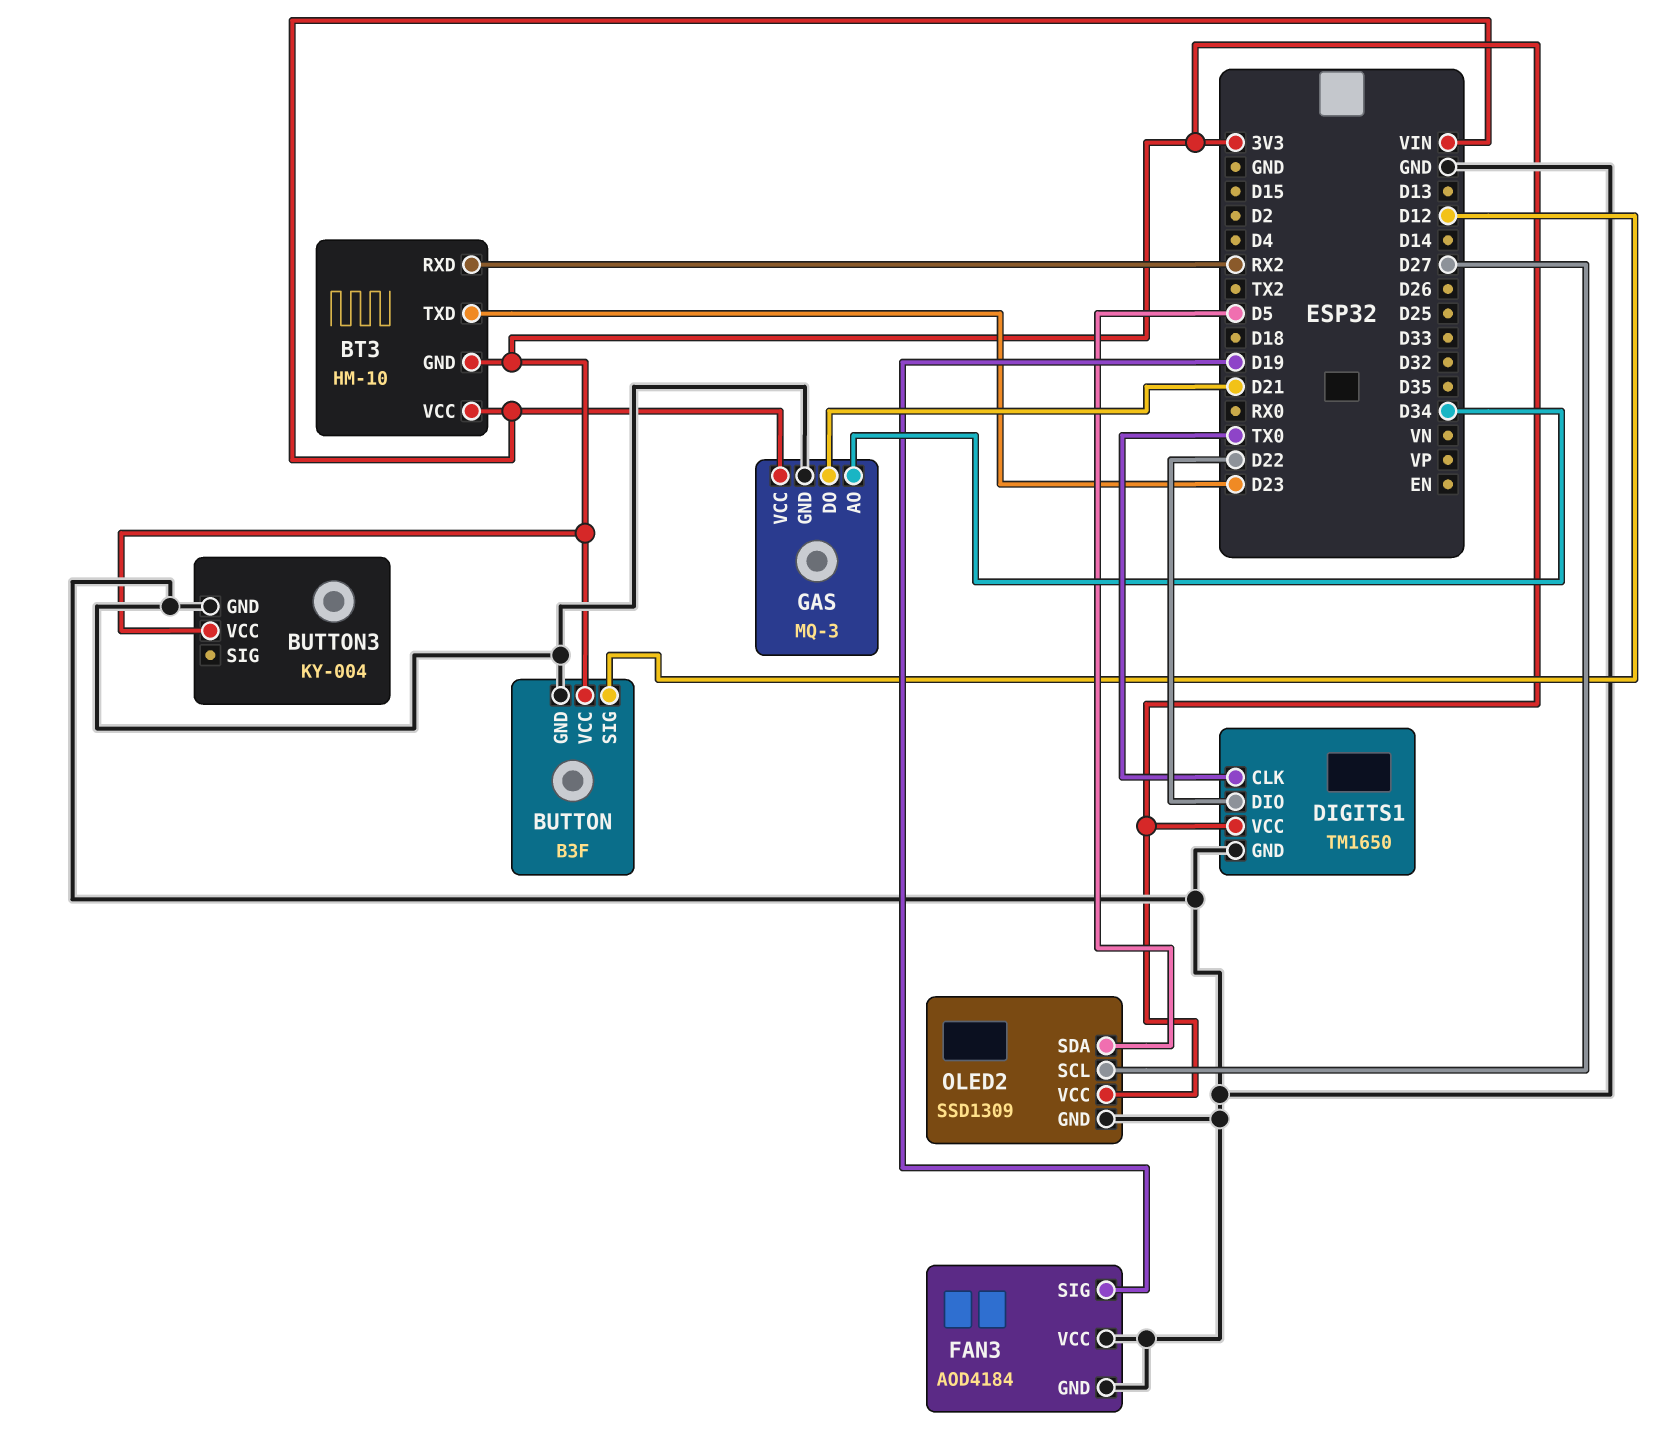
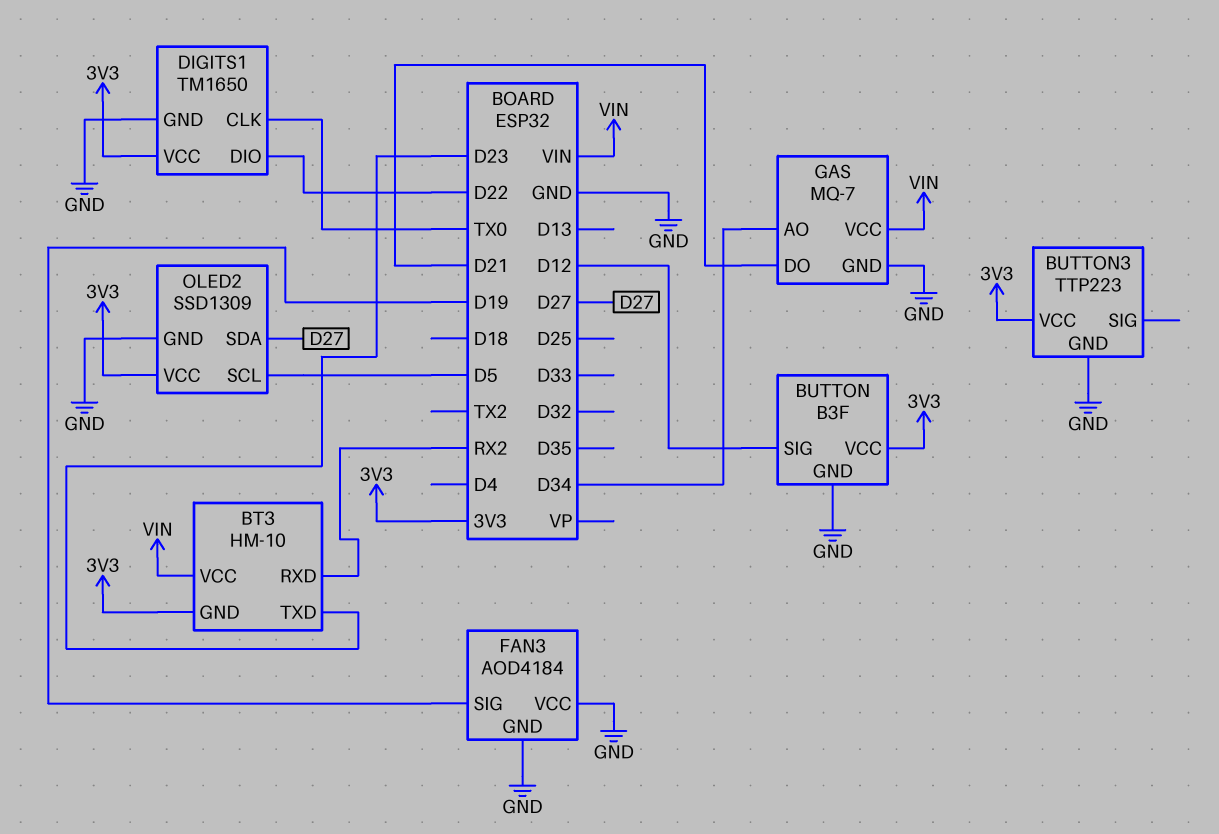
BUTTON3: KY-004 -> TTP223
GAS: MQ-3 -> MQ-7
OLED2 pin SCL: D27 -> D5
OLED2 pin SDA: D5 -> D27

